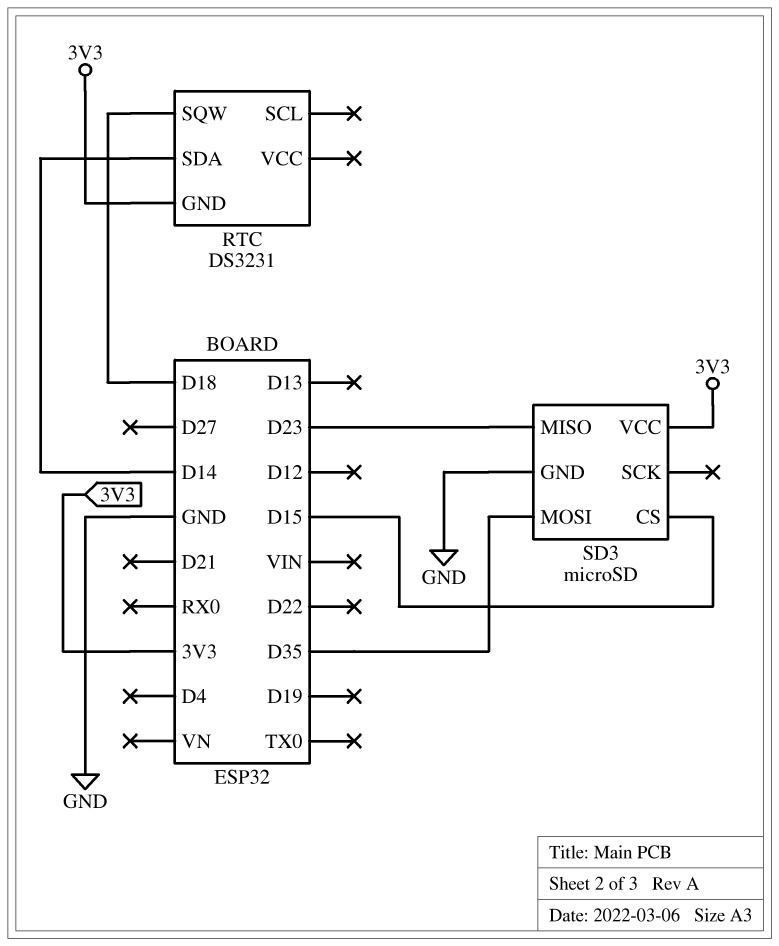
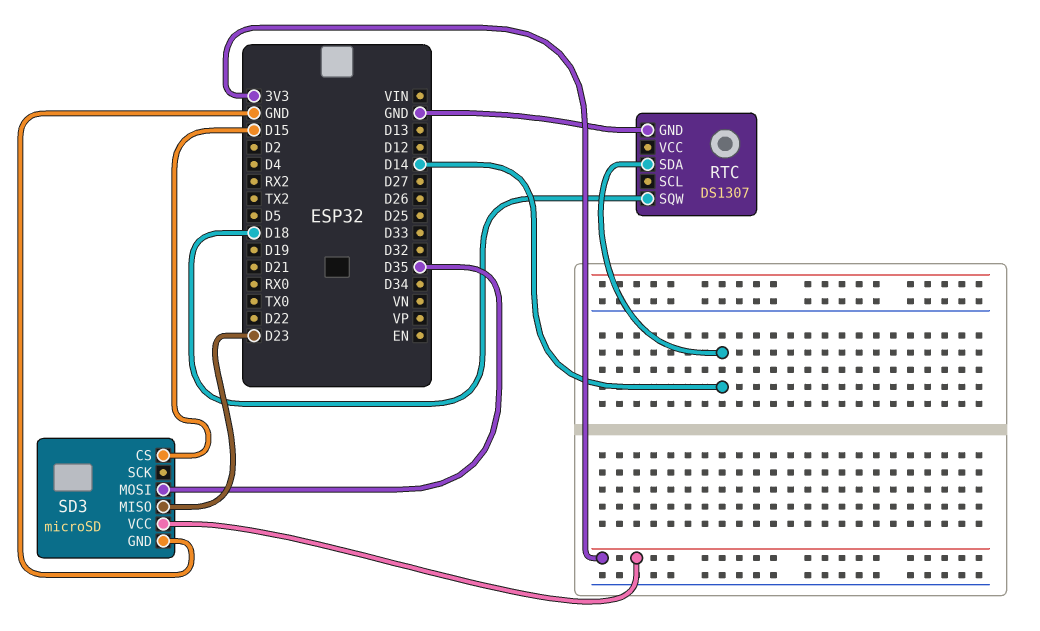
RTC: DS3231 -> DS1307
RTC pin GND: 3V3 -> GND

